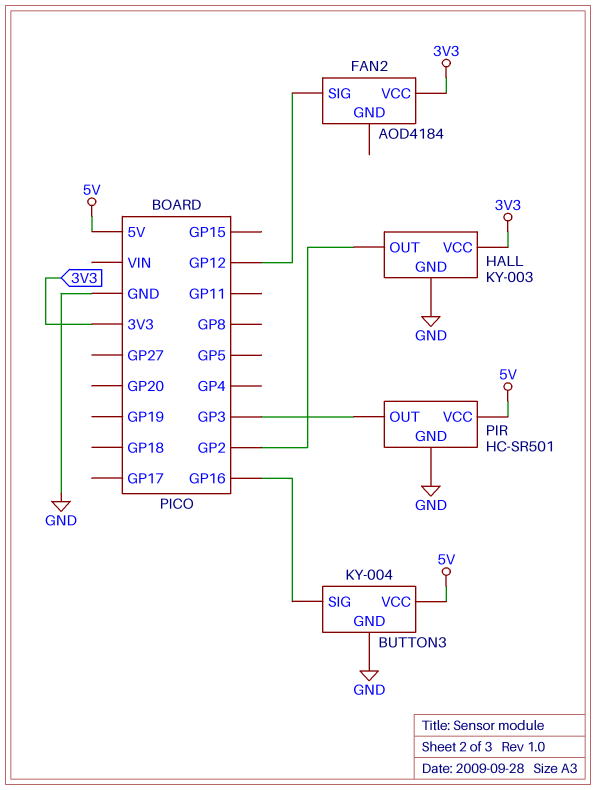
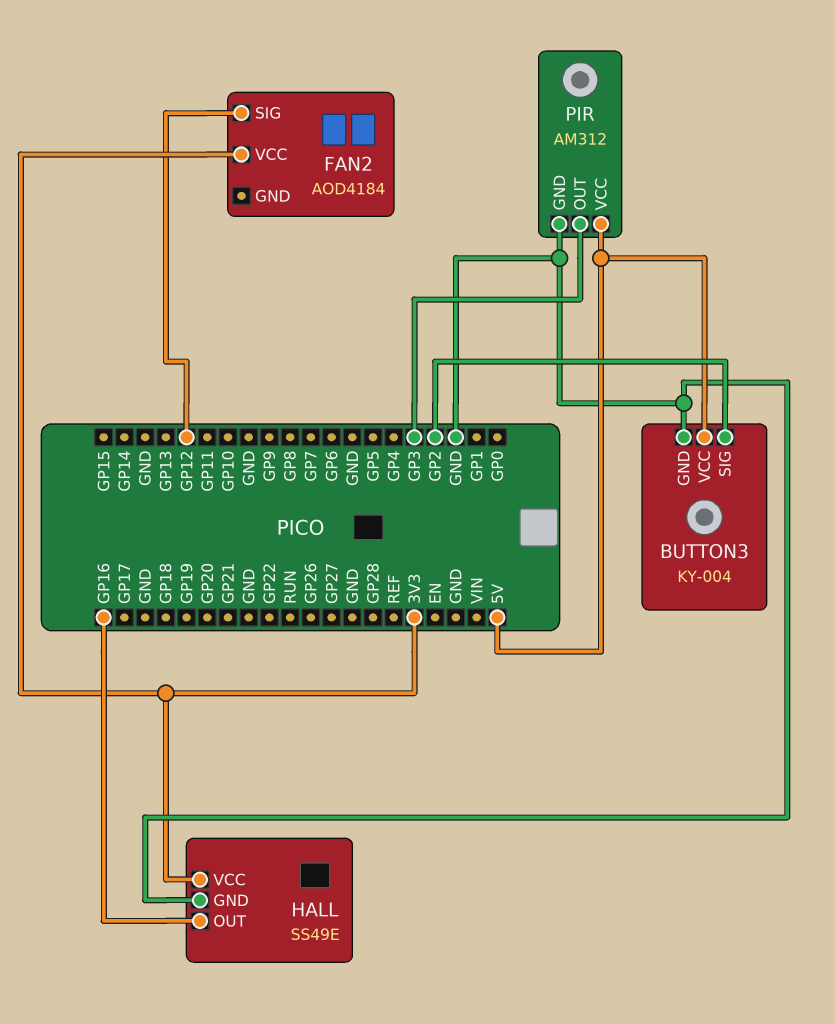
BUTTON3 pin SIG: GP16 -> GP2
HALL: KY-003 -> SS49E
HALL pin OUT: GP2 -> GP16
PIR: HC-SR501 -> AM312

